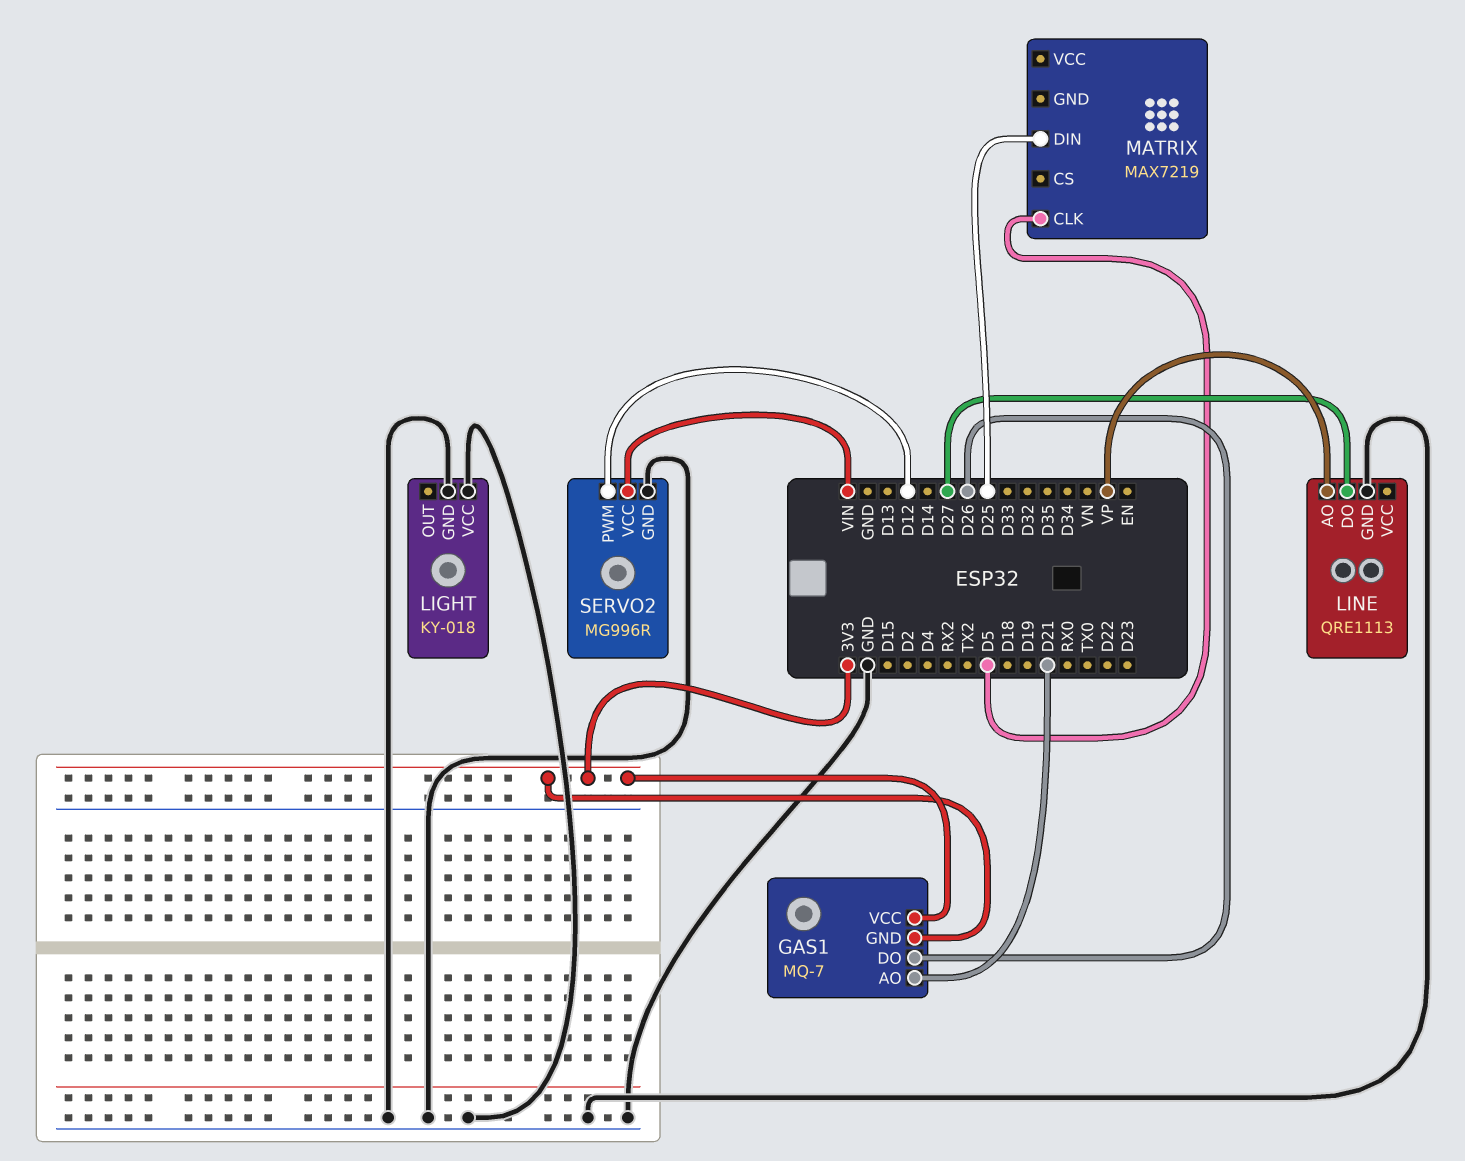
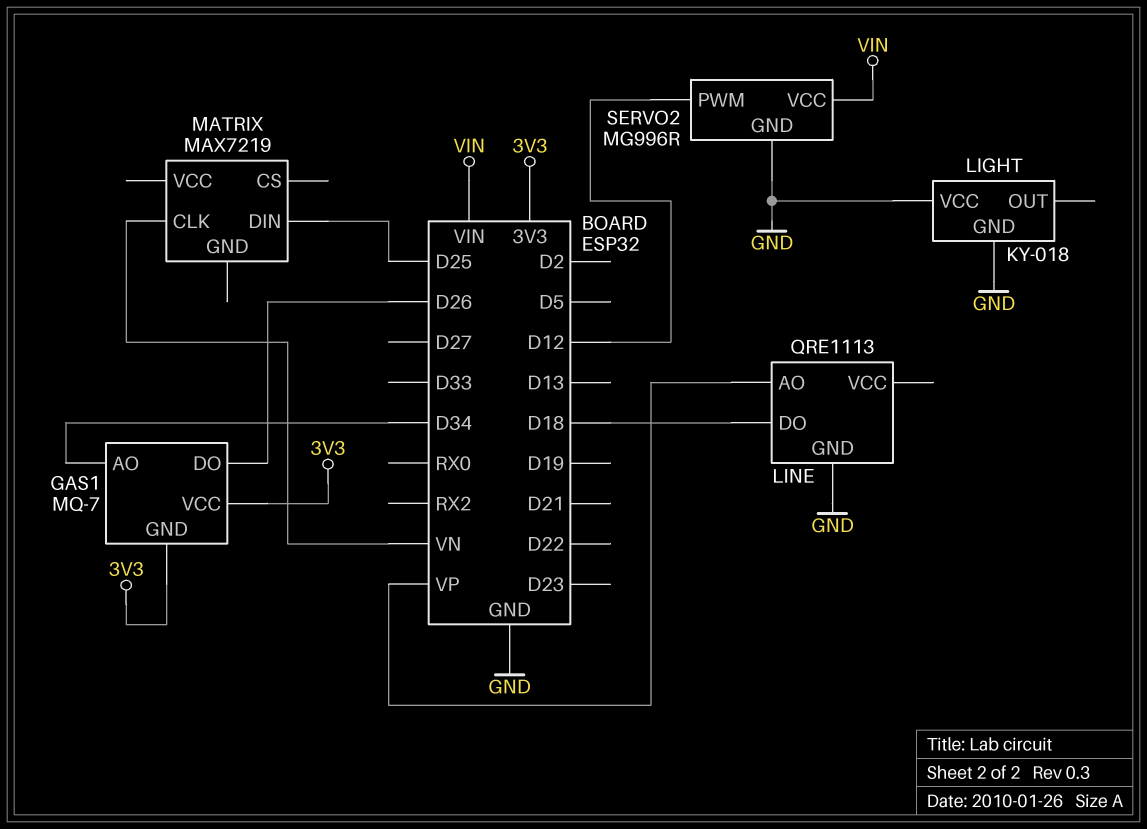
GAS1 pin AO: D21 -> D34
LINE pin DO: D27 -> D18
MATRIX pin CLK: D5 -> VN

